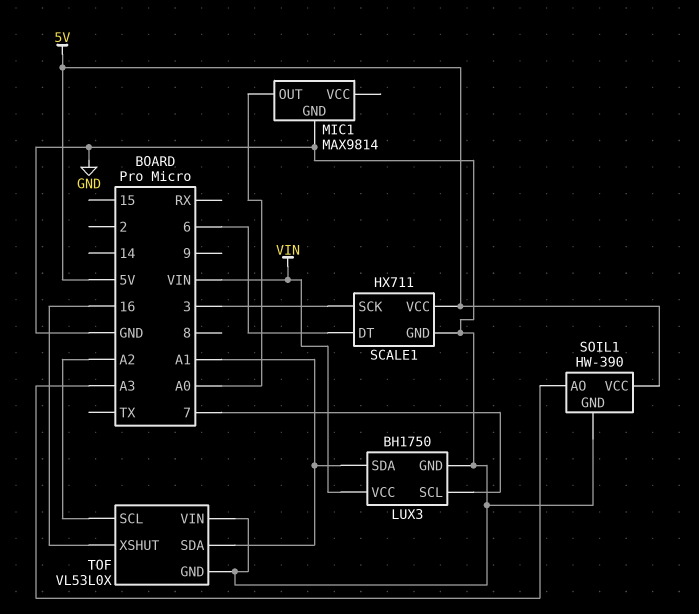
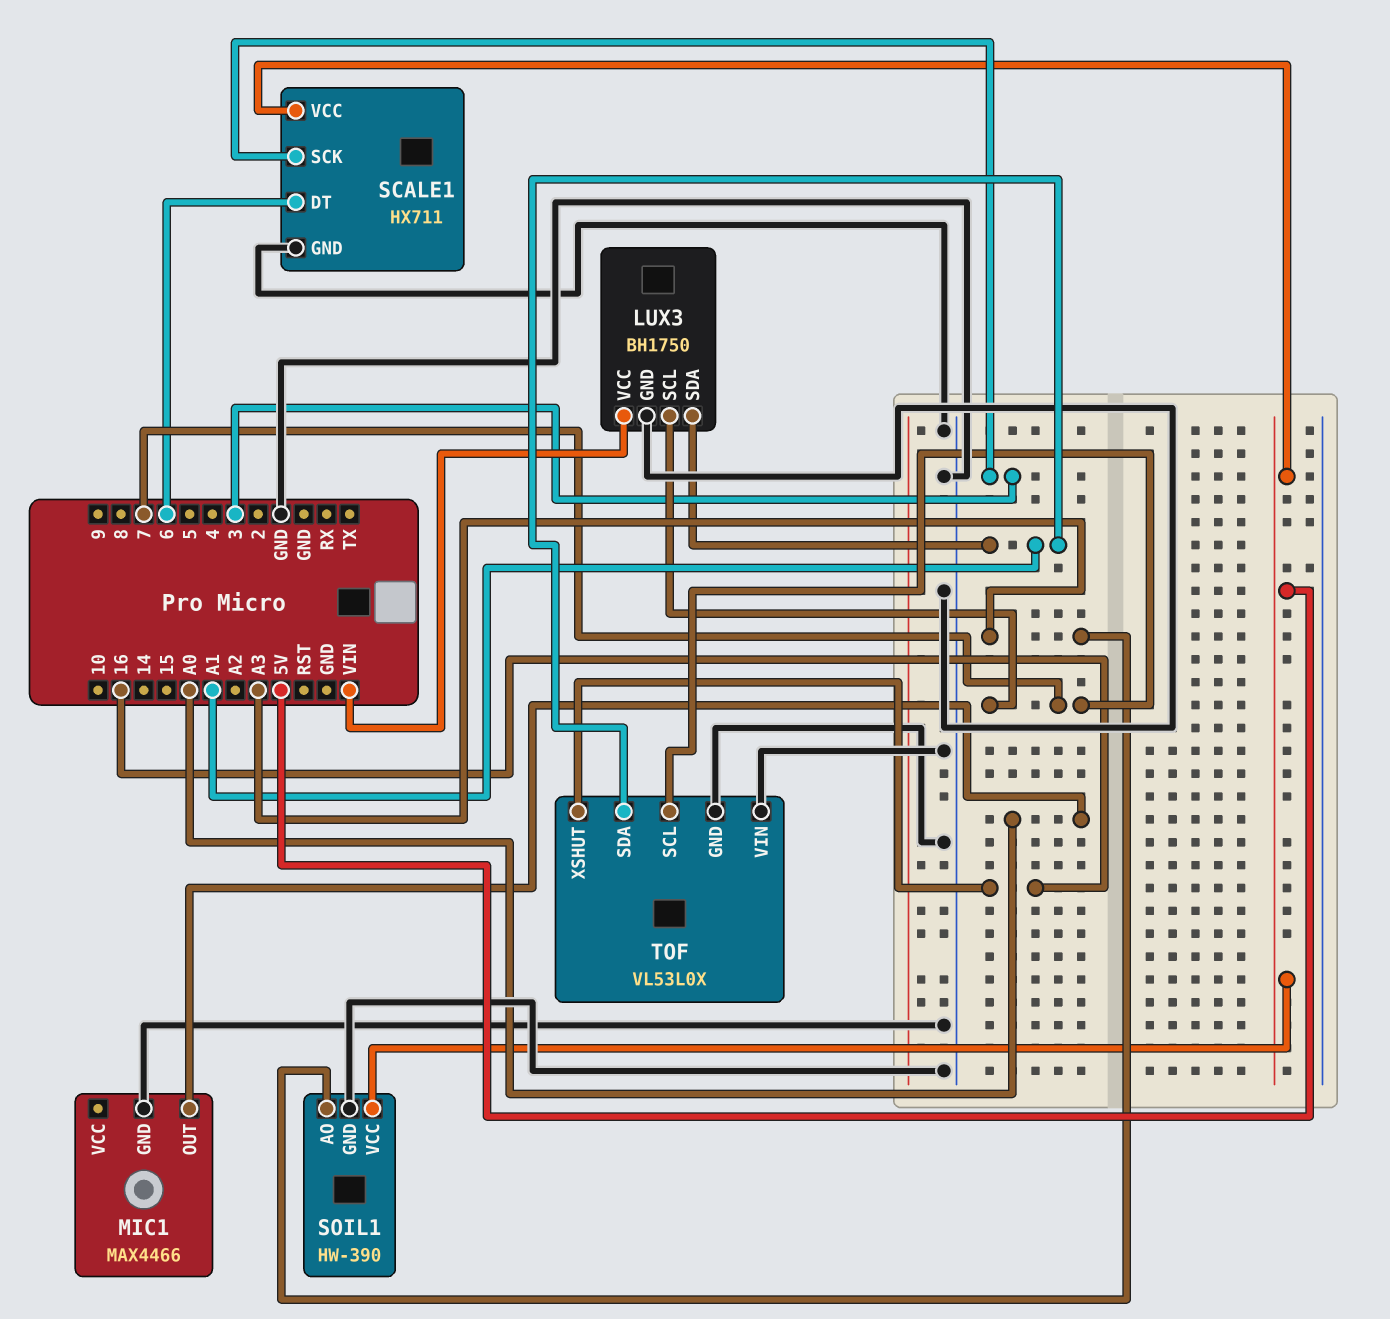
MIC1: MAX9814 -> MAX4466
TOF pin SCL: A2 -> 7

